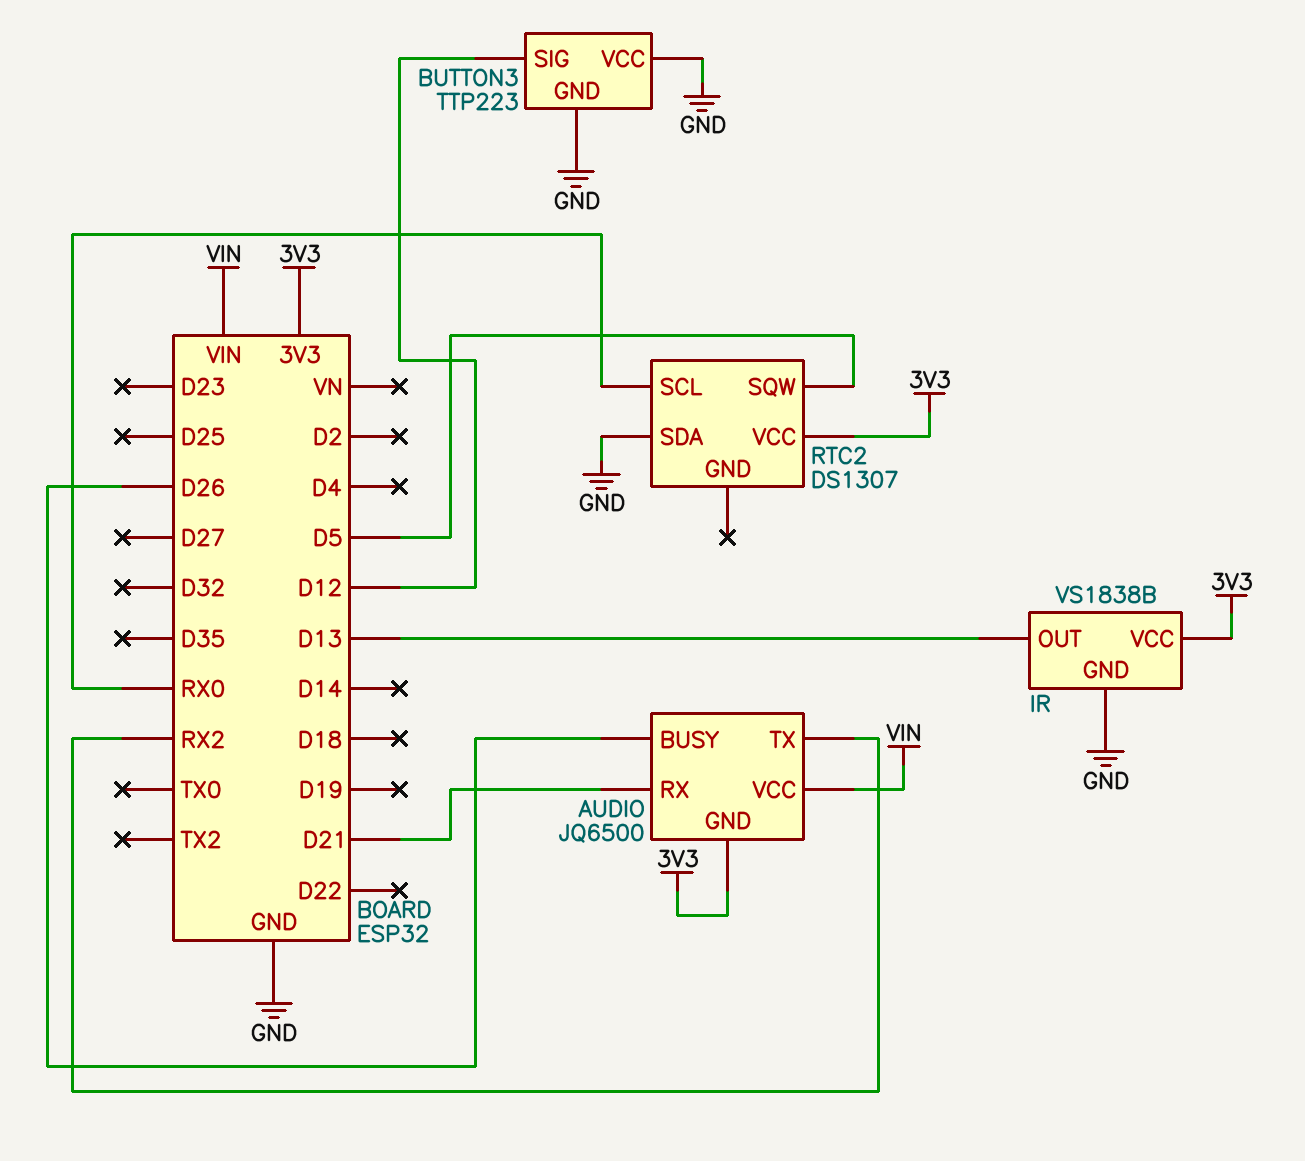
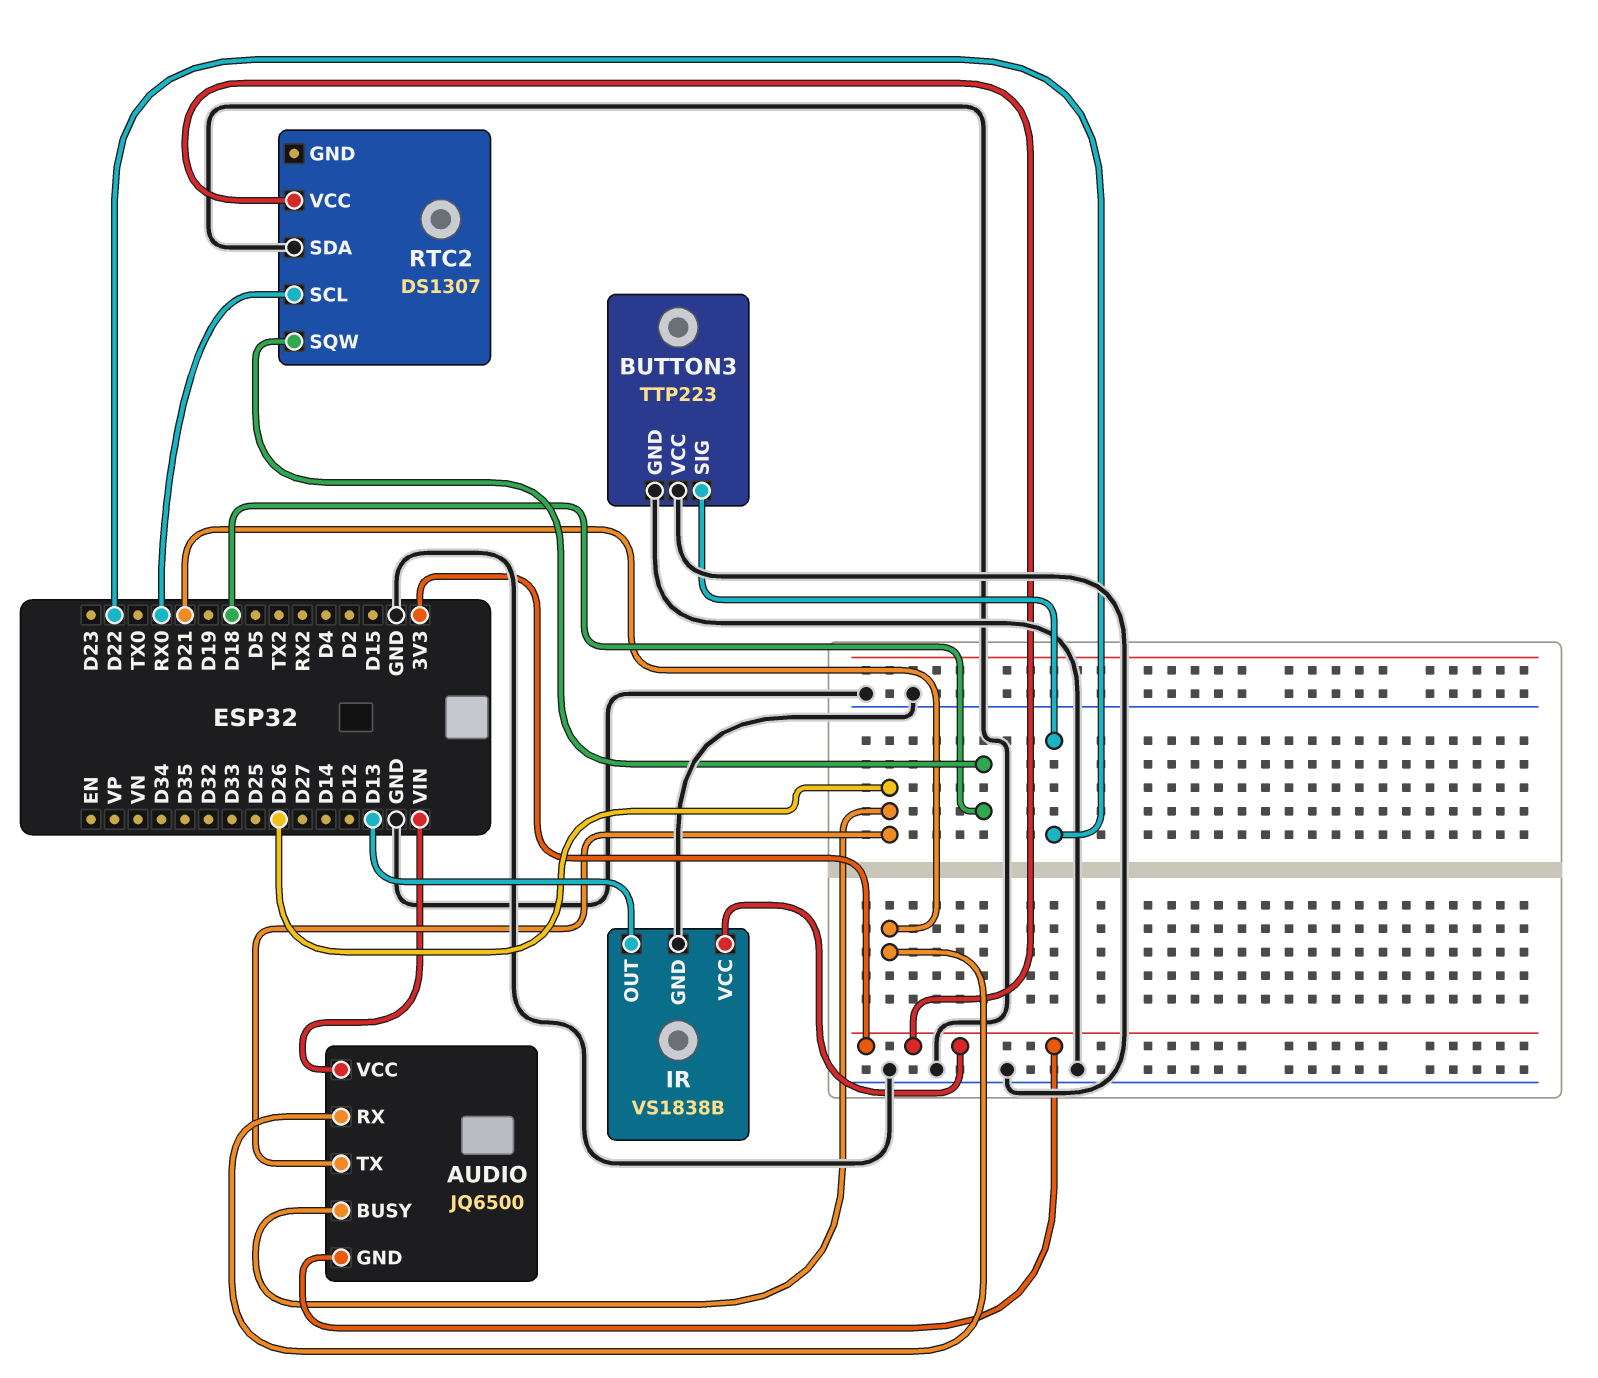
AUDIO pin TX: RX2 -> D26
BUTTON3 pin SIG: D12 -> D22
RTC2 pin SQW: D5 -> D18

